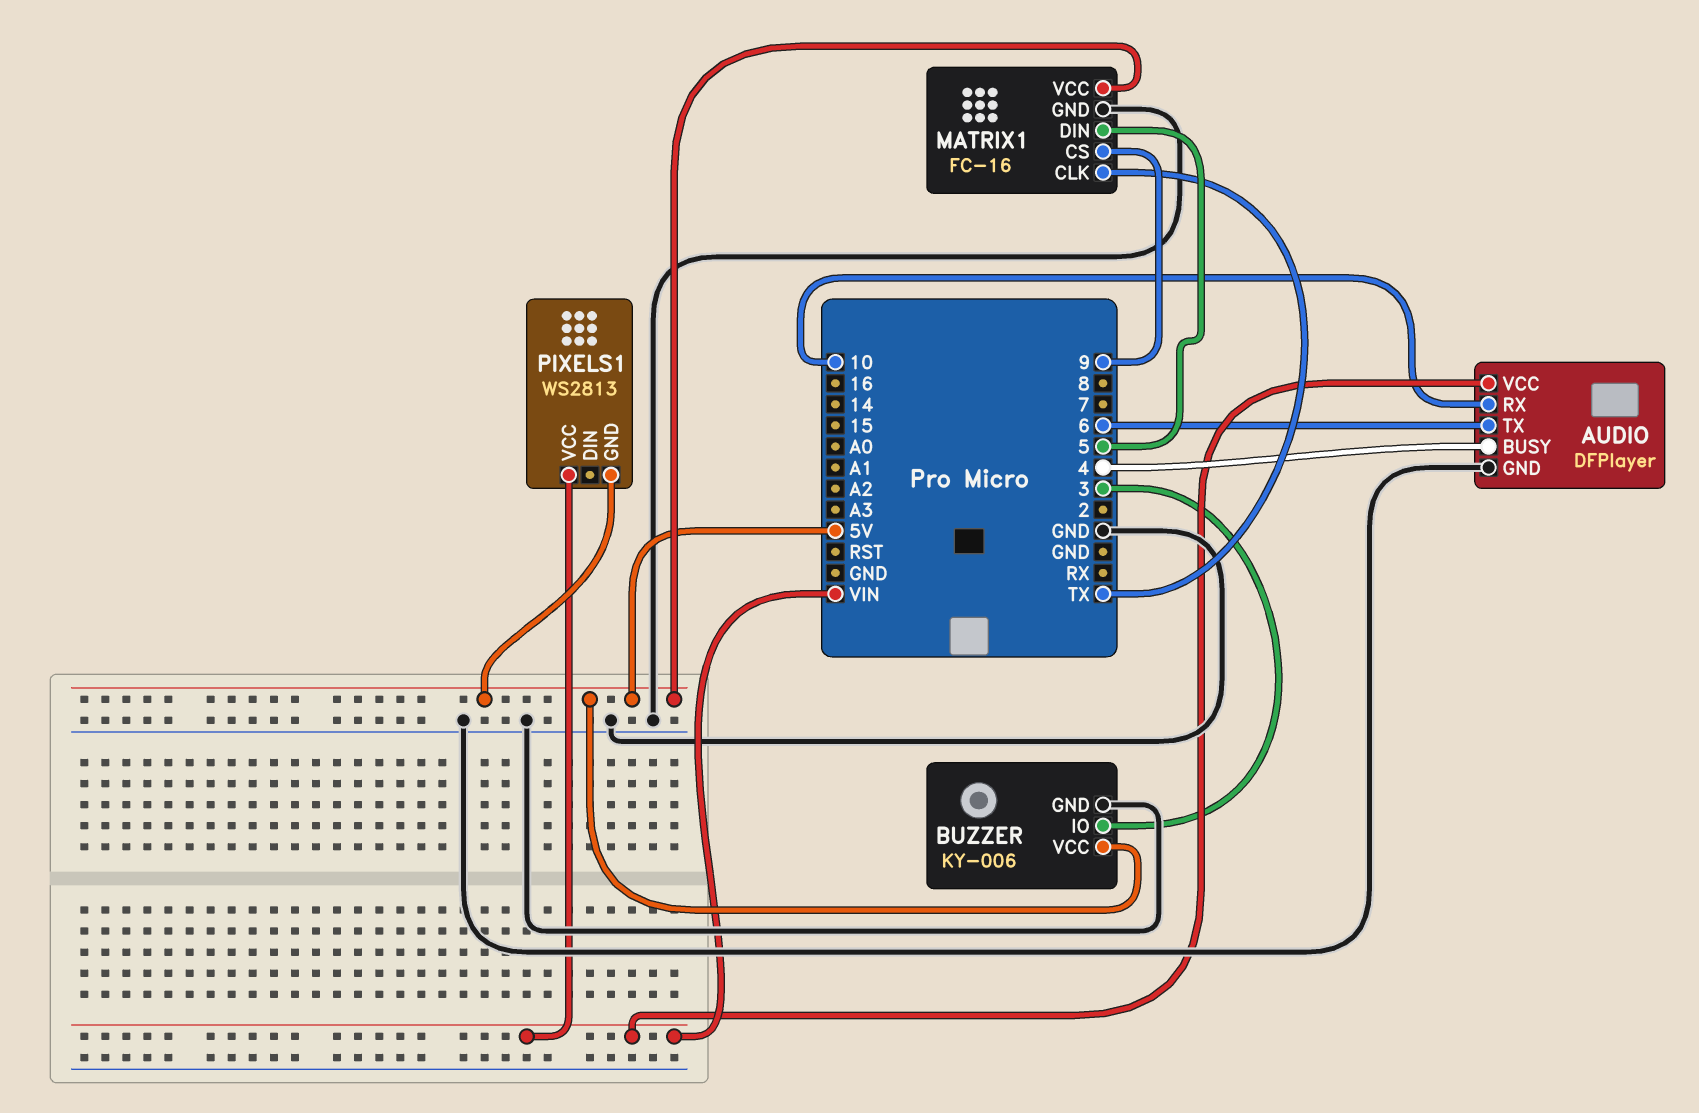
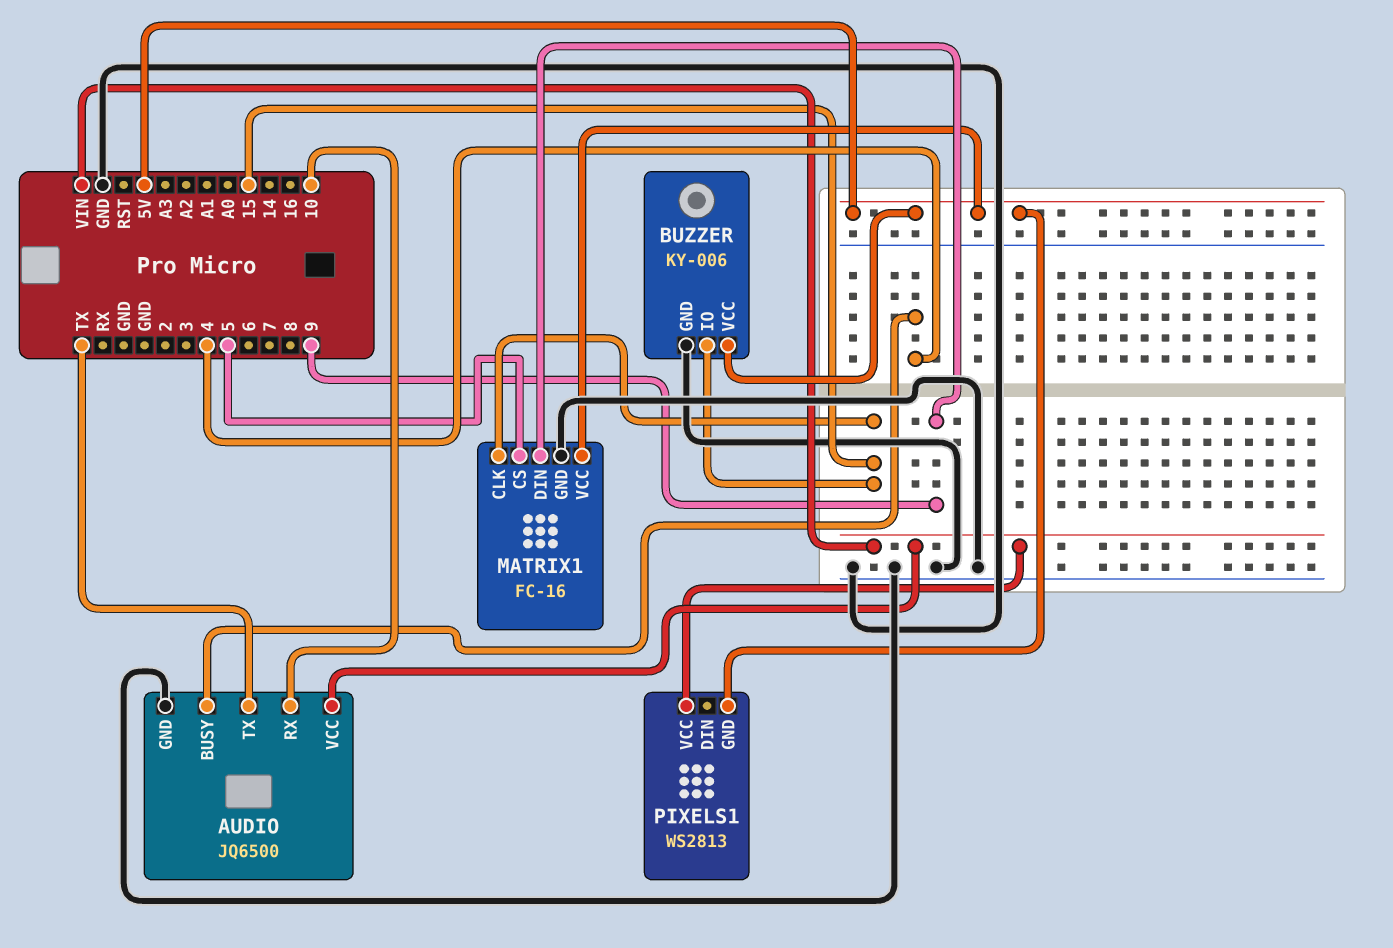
AUDIO: DFPlayer -> JQ6500
AUDIO pin TX: 6 -> TX
BUZZER pin IO: 3 -> 15
MATRIX1 pin CLK: TX -> 15
MATRIX1 pin CS: 9 -> 5
MATRIX1 pin DIN: 5 -> 9

